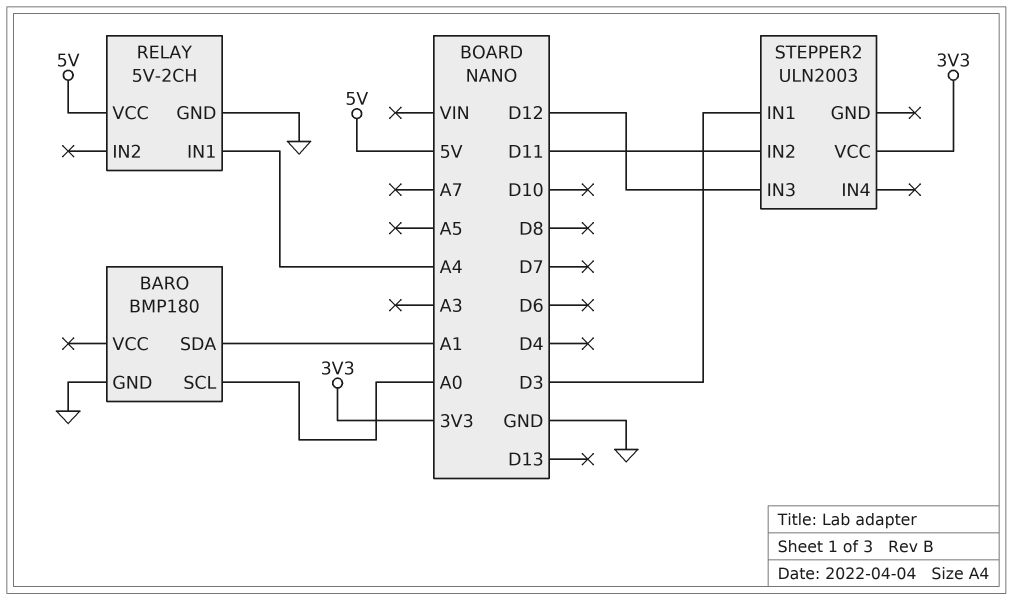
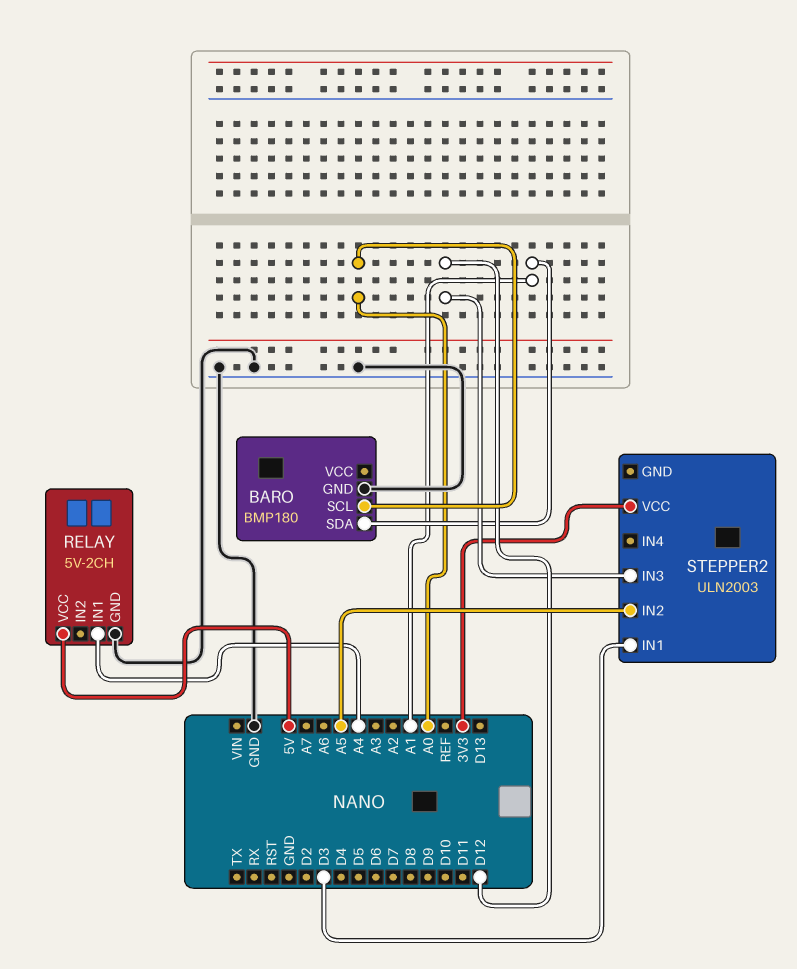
STEPPER2 pin IN2: D11 -> A5

